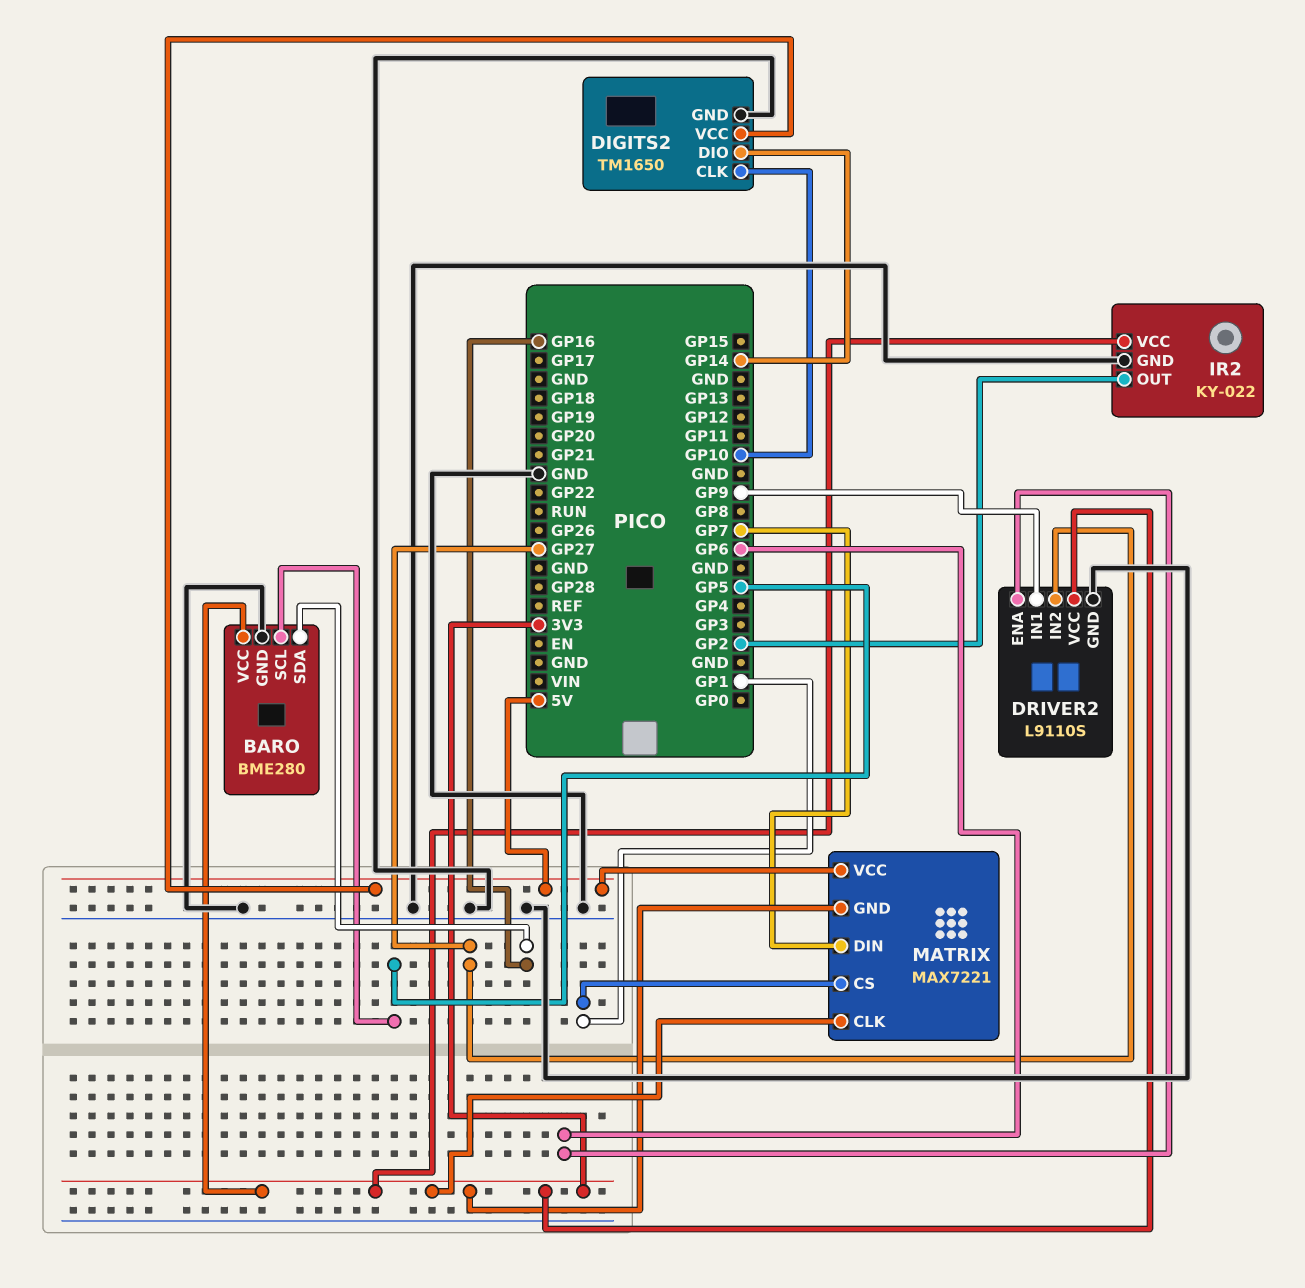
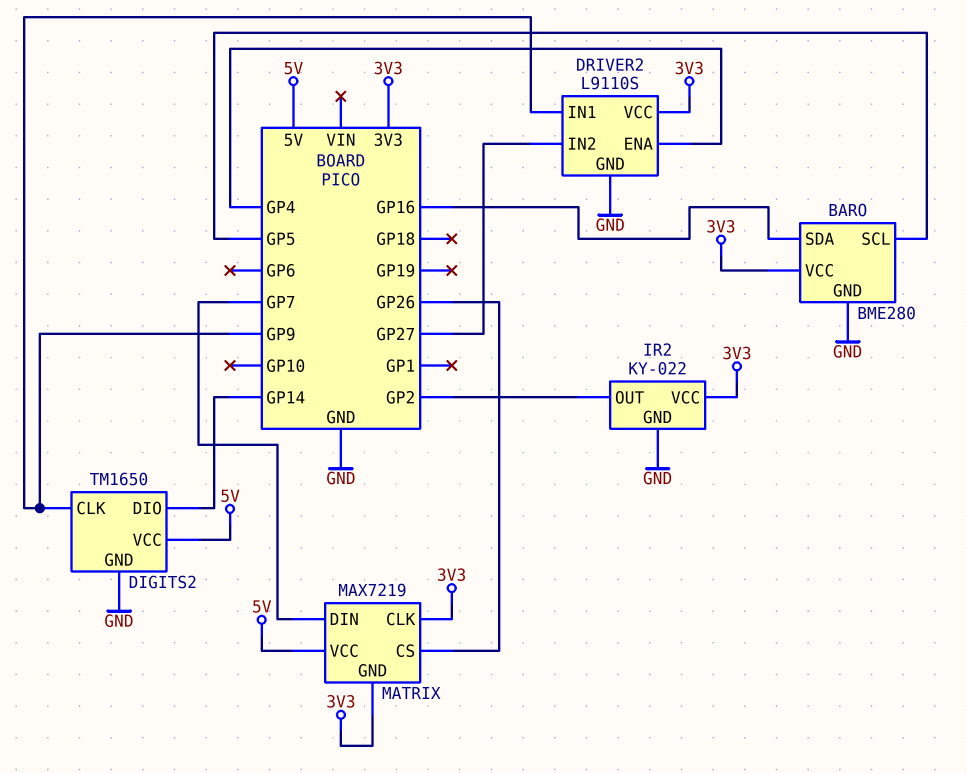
DIGITS2 pin CLK: GP10 -> GP9
DRIVER2 pin ENA: GP6 -> GP4
MATRIX: MAX7221 -> MAX7219
MATRIX pin CS: GP1 -> GP26

